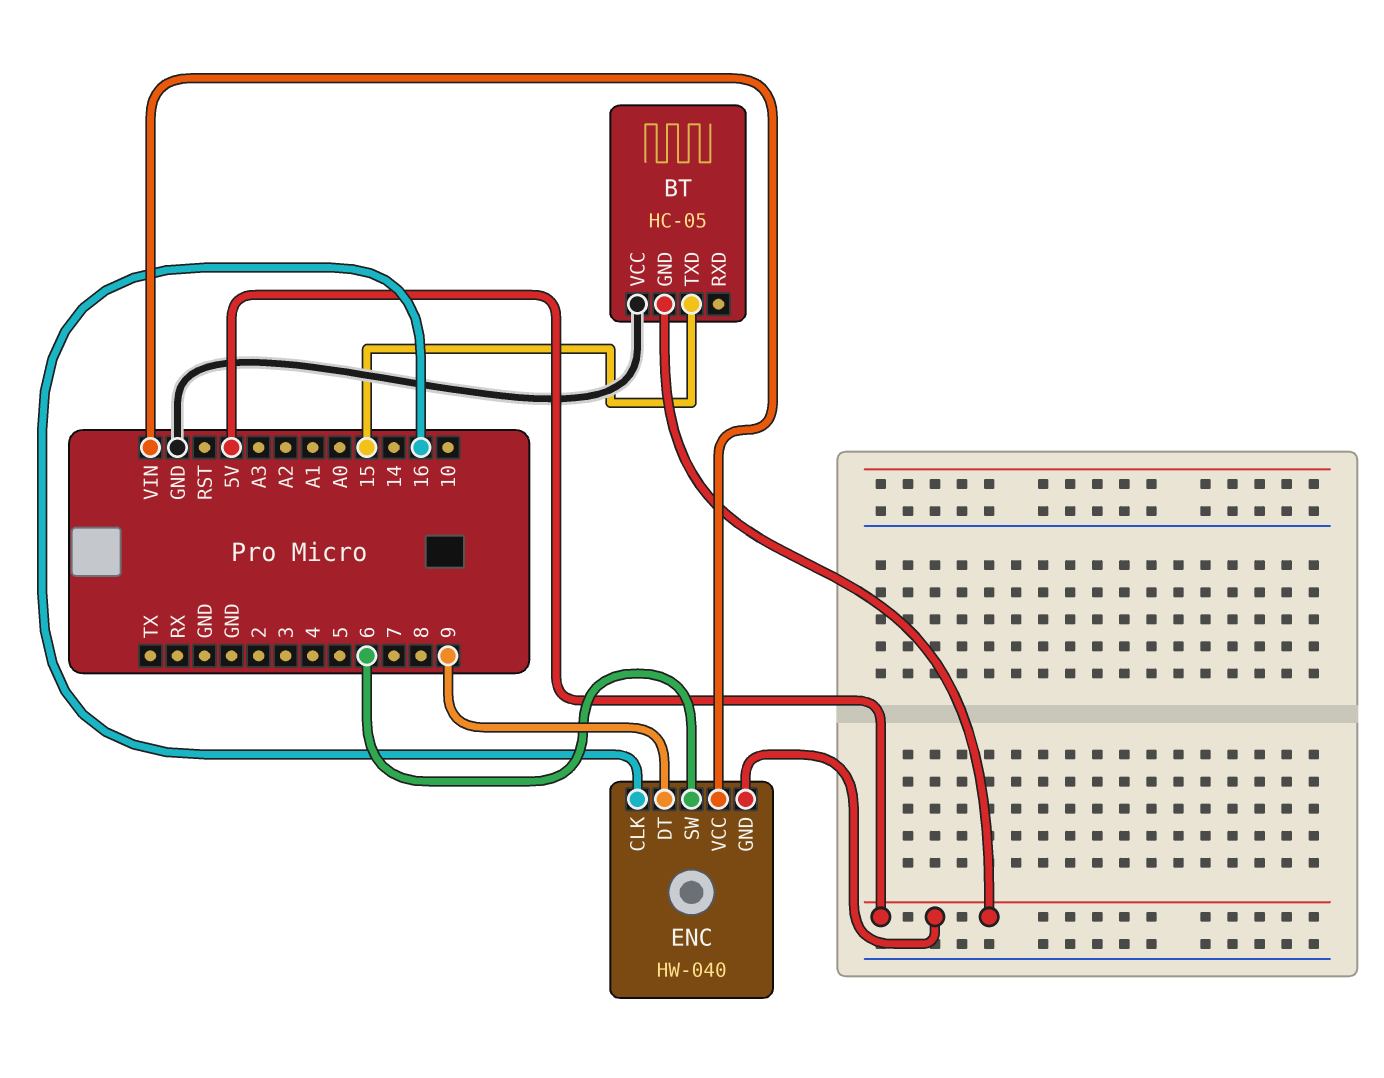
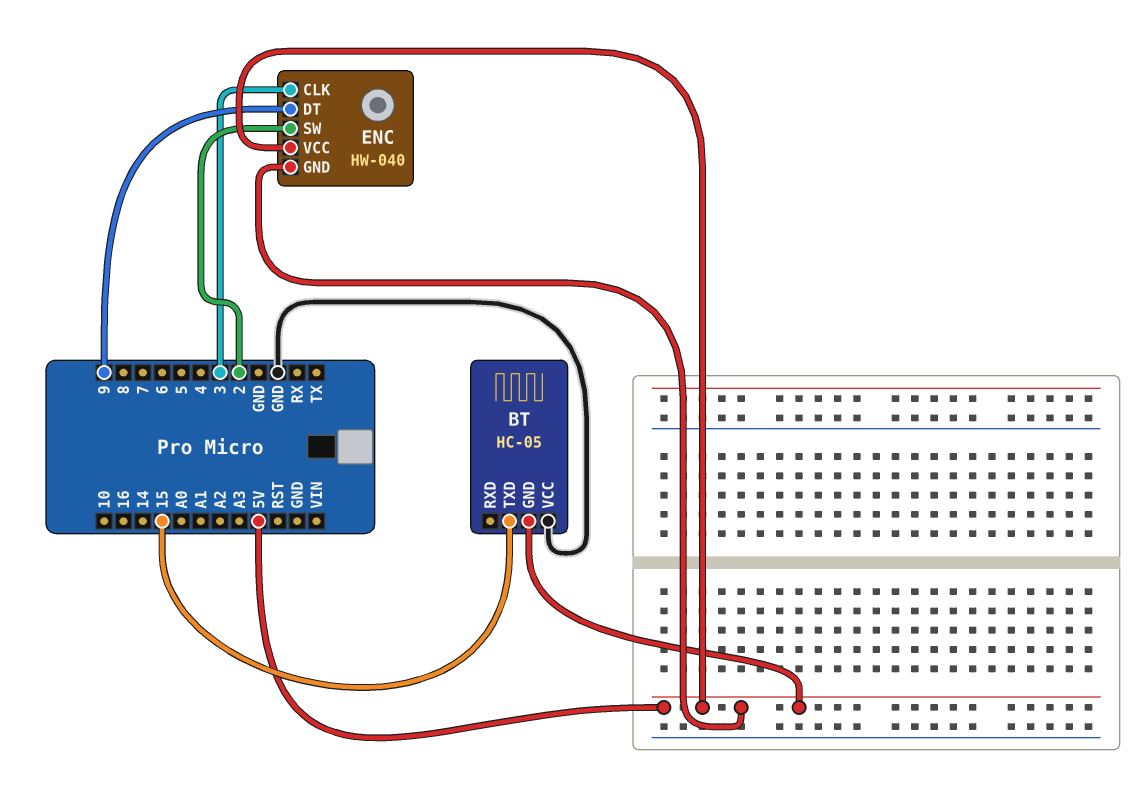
ENC pin CLK: 16 -> 3
ENC pin SW: 6 -> 2
ENC pin VCC: VIN -> 5V

